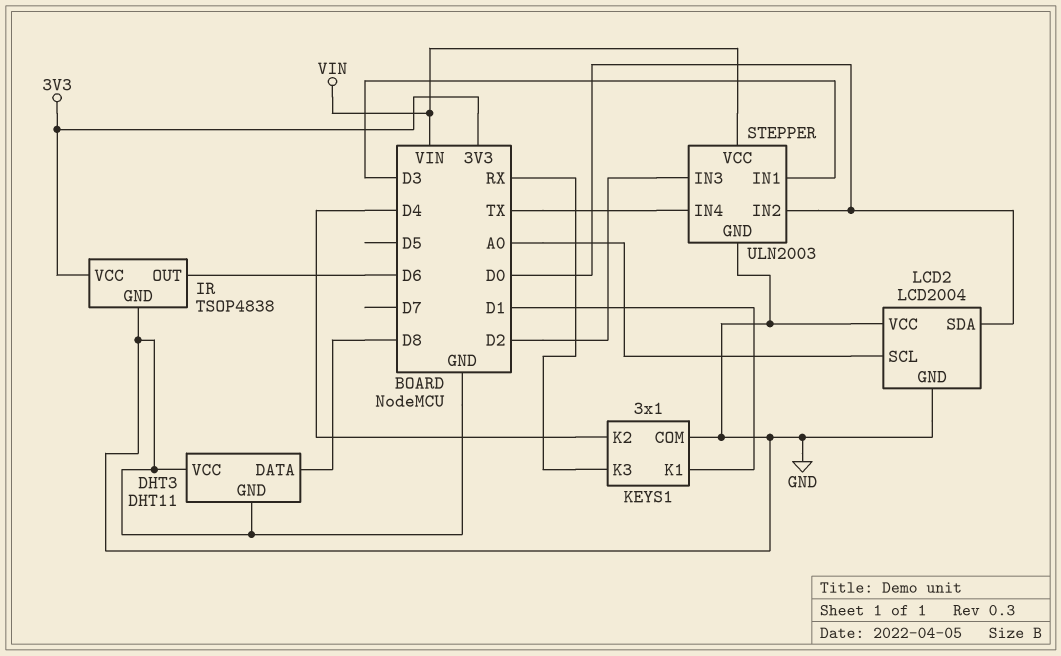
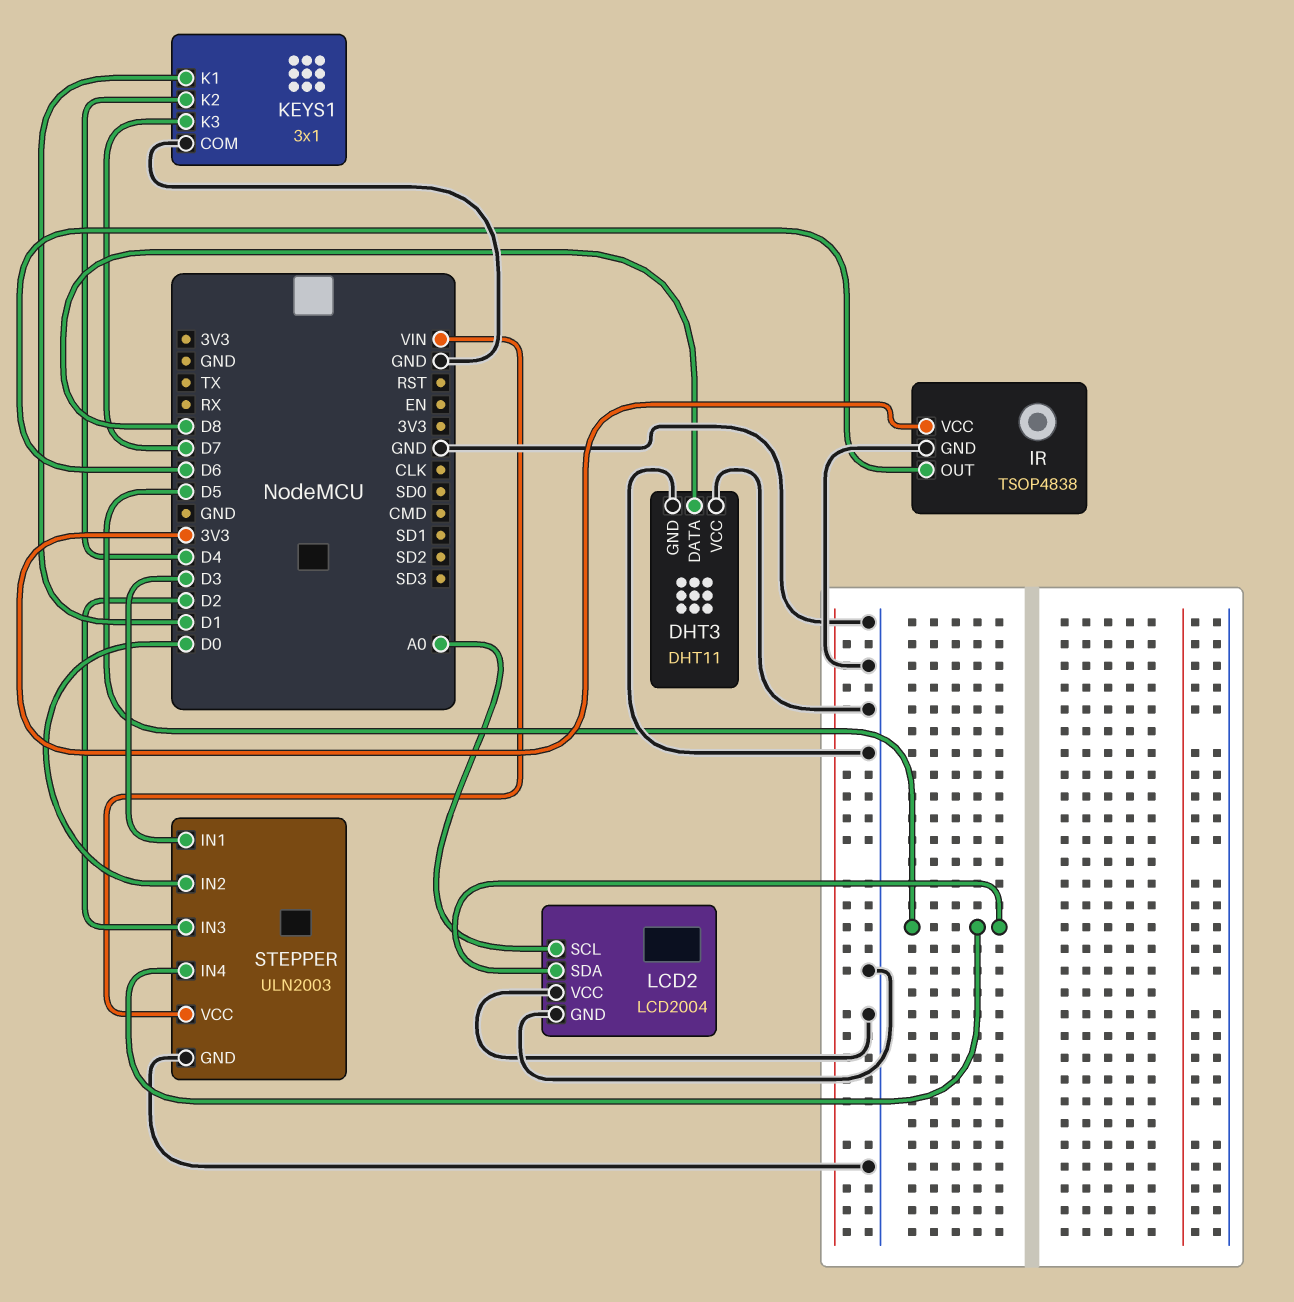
KEYS1 pin K3: RX -> D7
LCD2 pin SDA: D0 -> D5
STEPPER pin IN4: TX -> D5

